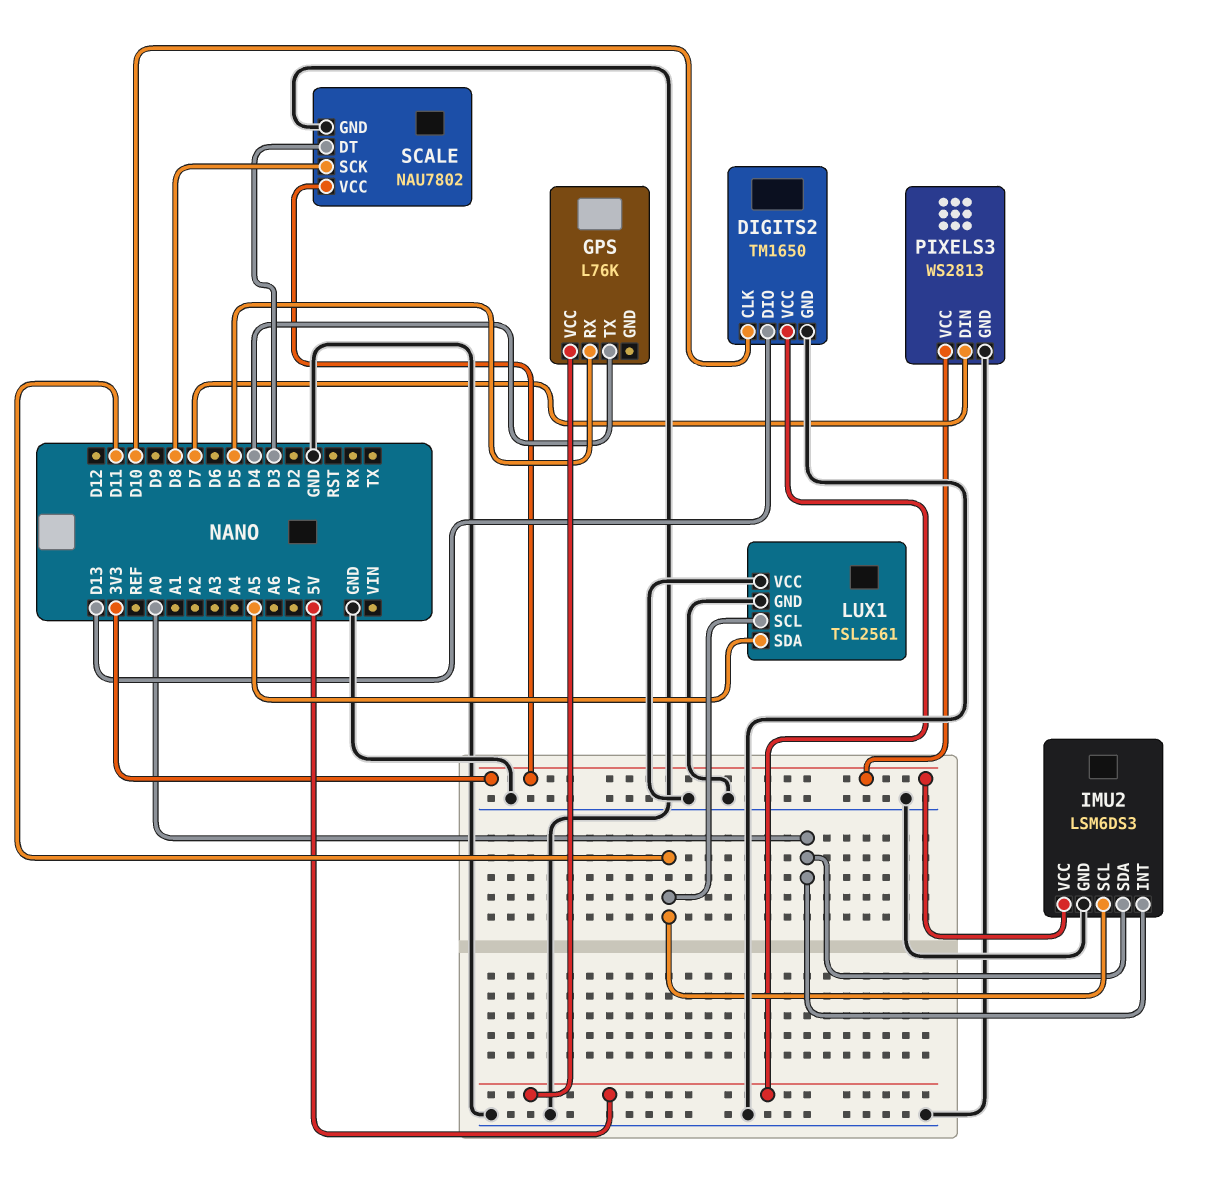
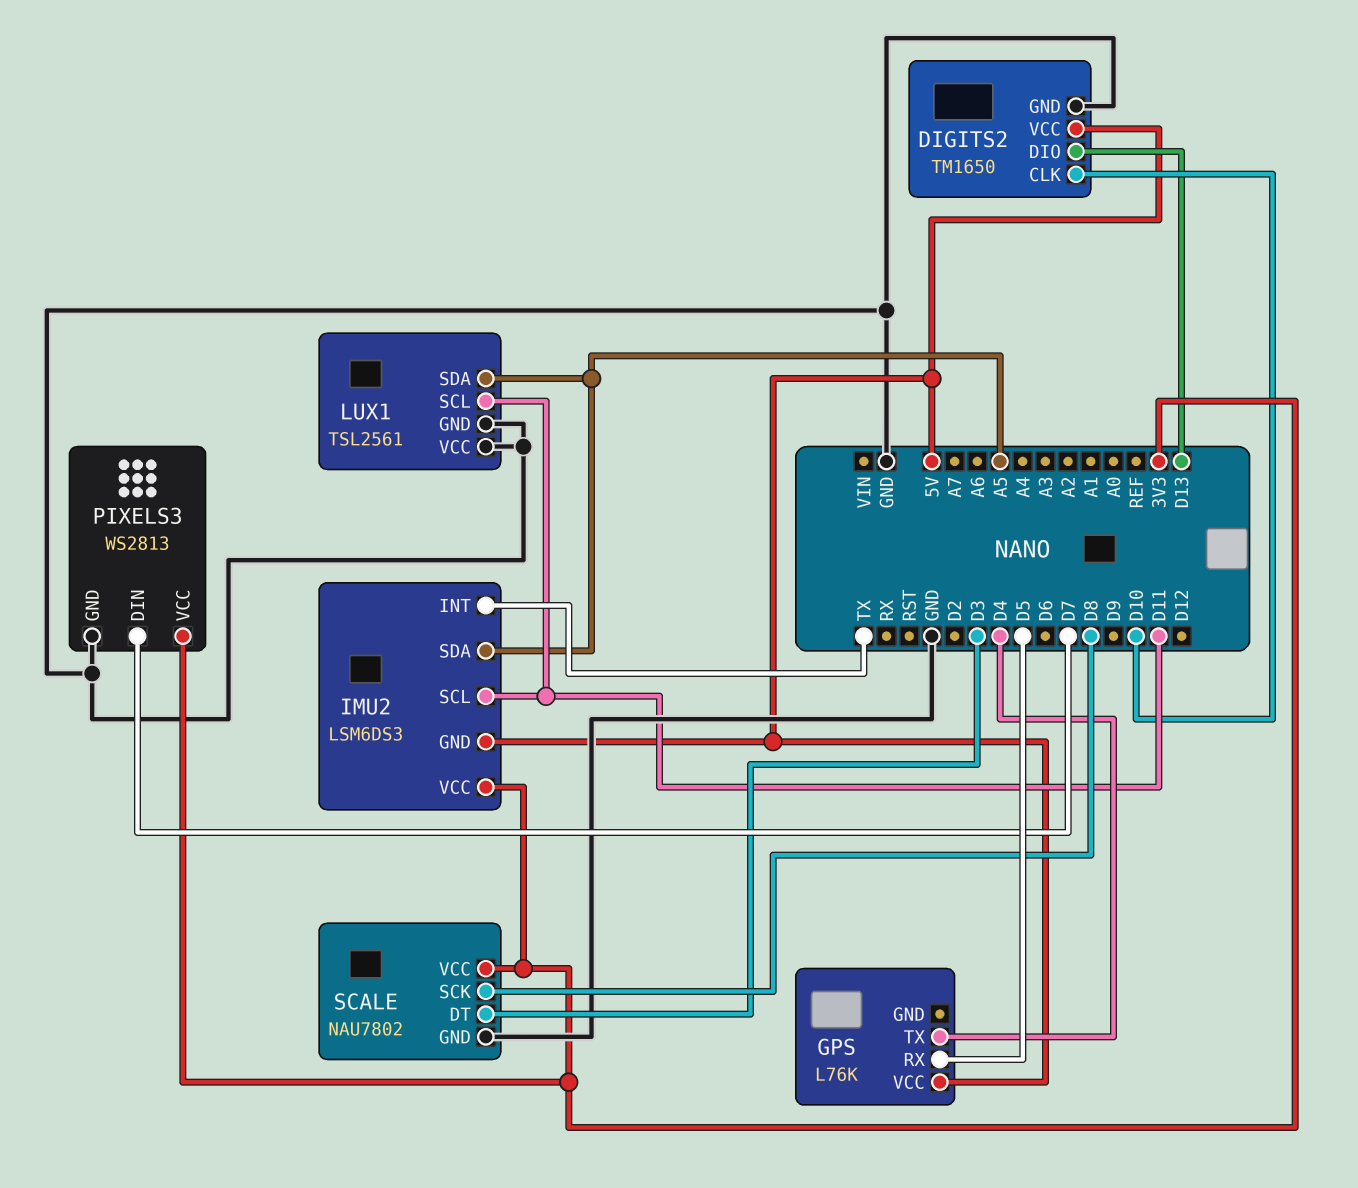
IMU2 pin GND: GND -> 5V
IMU2 pin INT: A0 -> TX
IMU2 pin SDA: A0 -> A5

